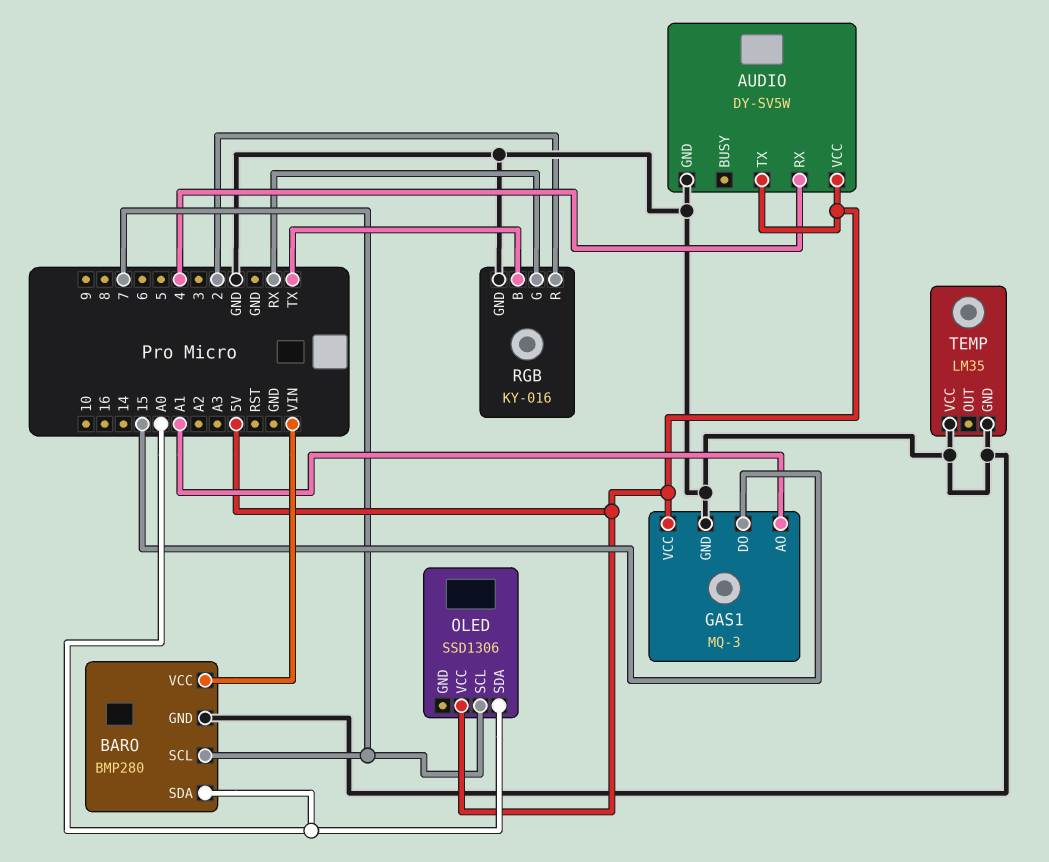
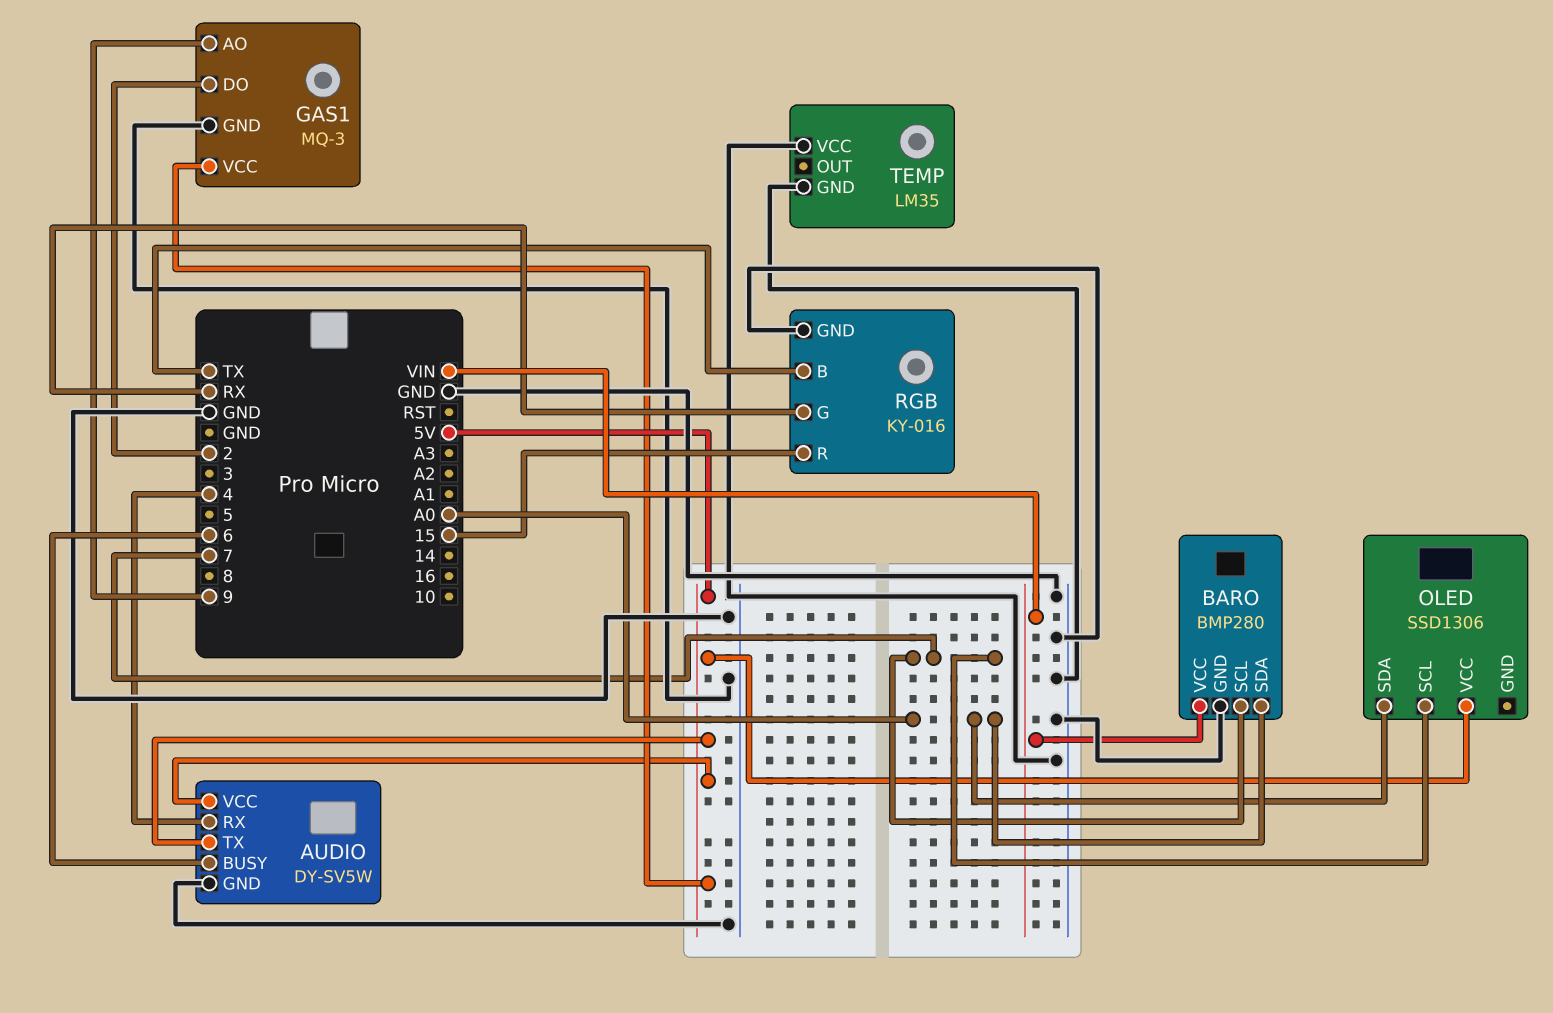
AUDIO pin BUSY: none -> 6
GAS1 pin AO: A1 -> 9
GAS1 pin DO: 15 -> 2
RGB pin R: 2 -> 15

